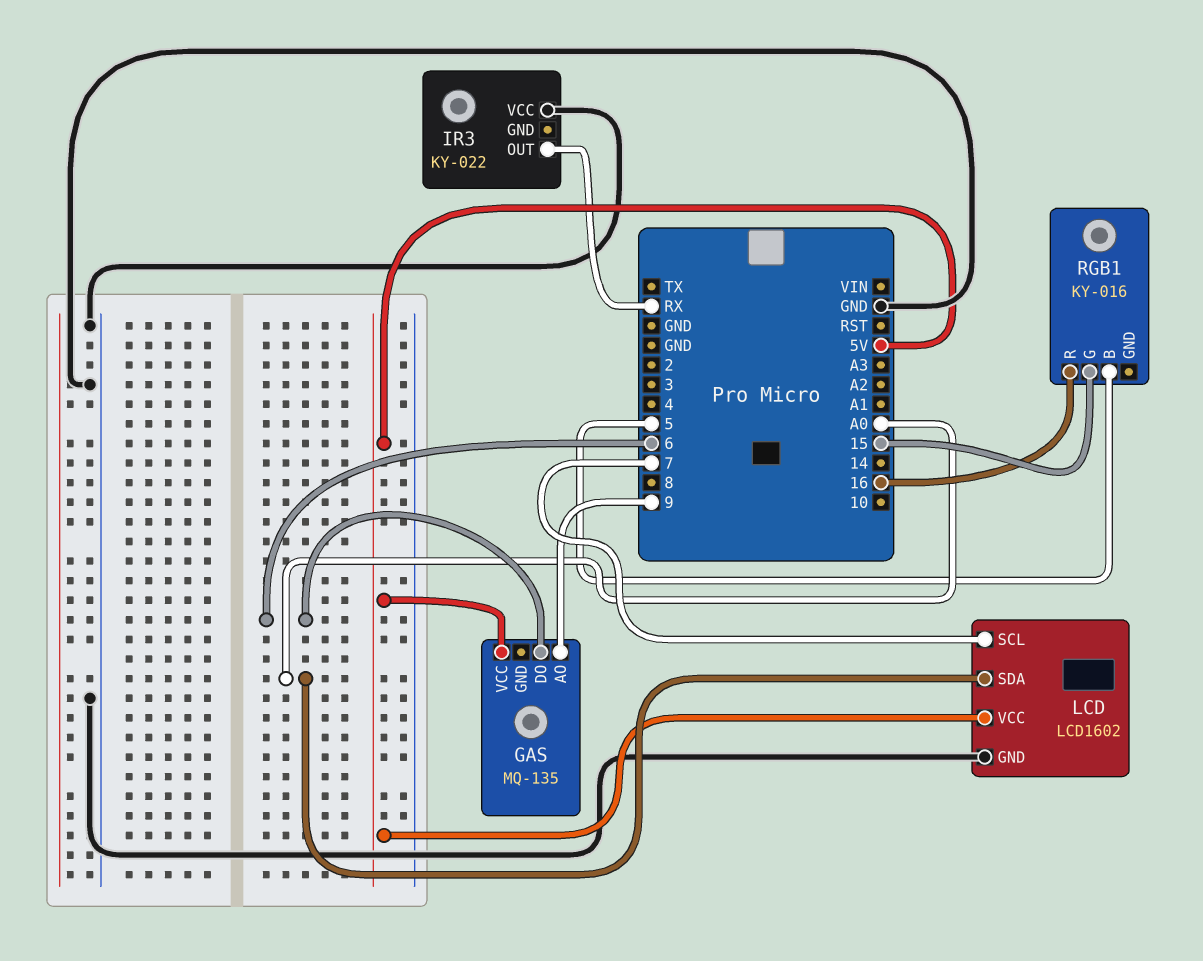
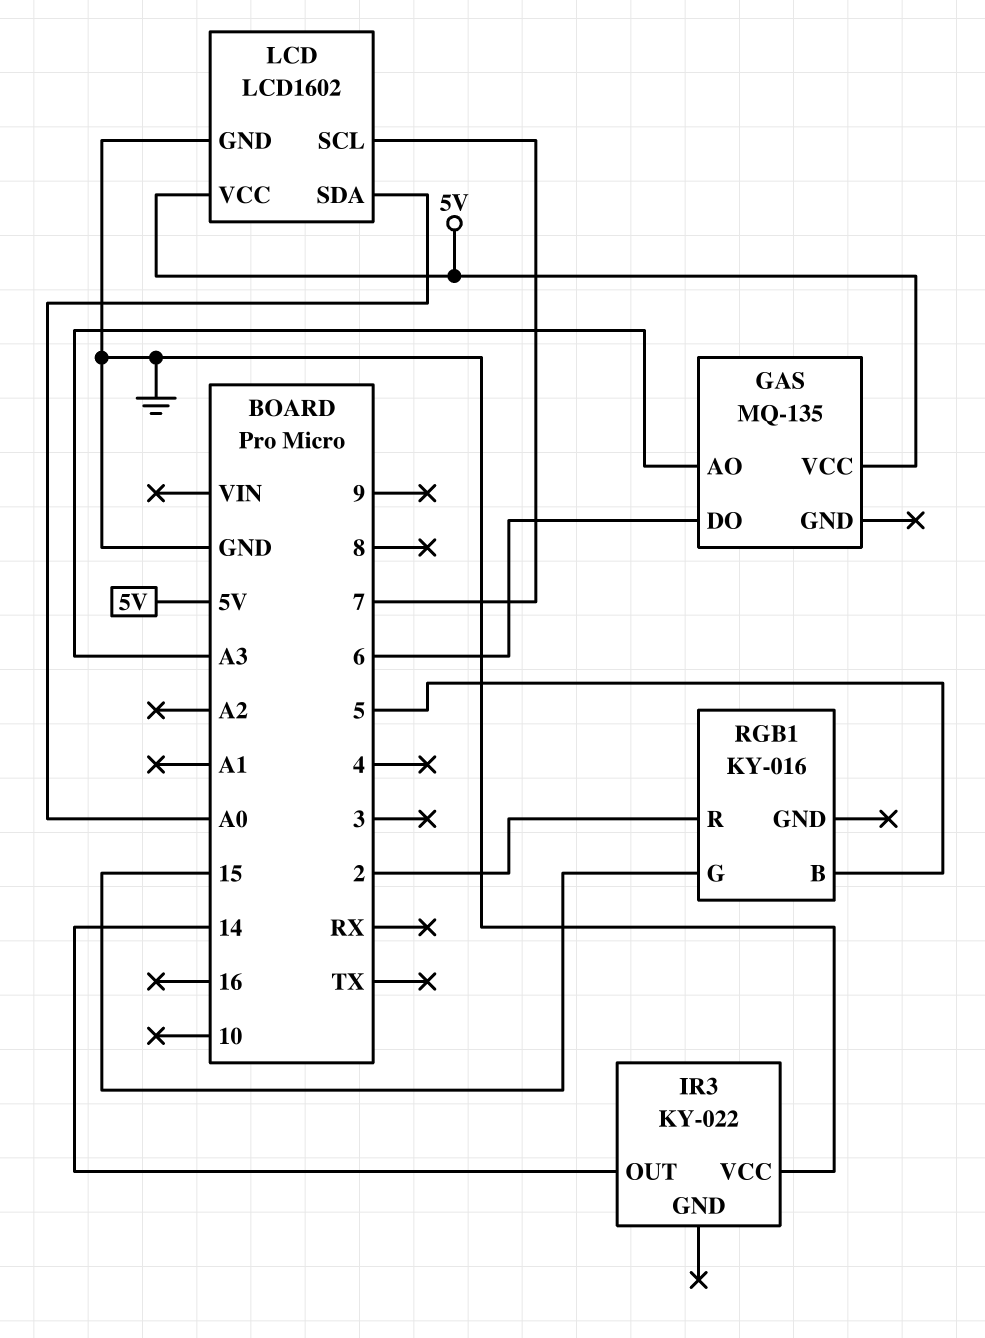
GAS pin AO: 9 -> A3
IR3 pin OUT: RX -> 14
RGB1 pin R: 16 -> 2

